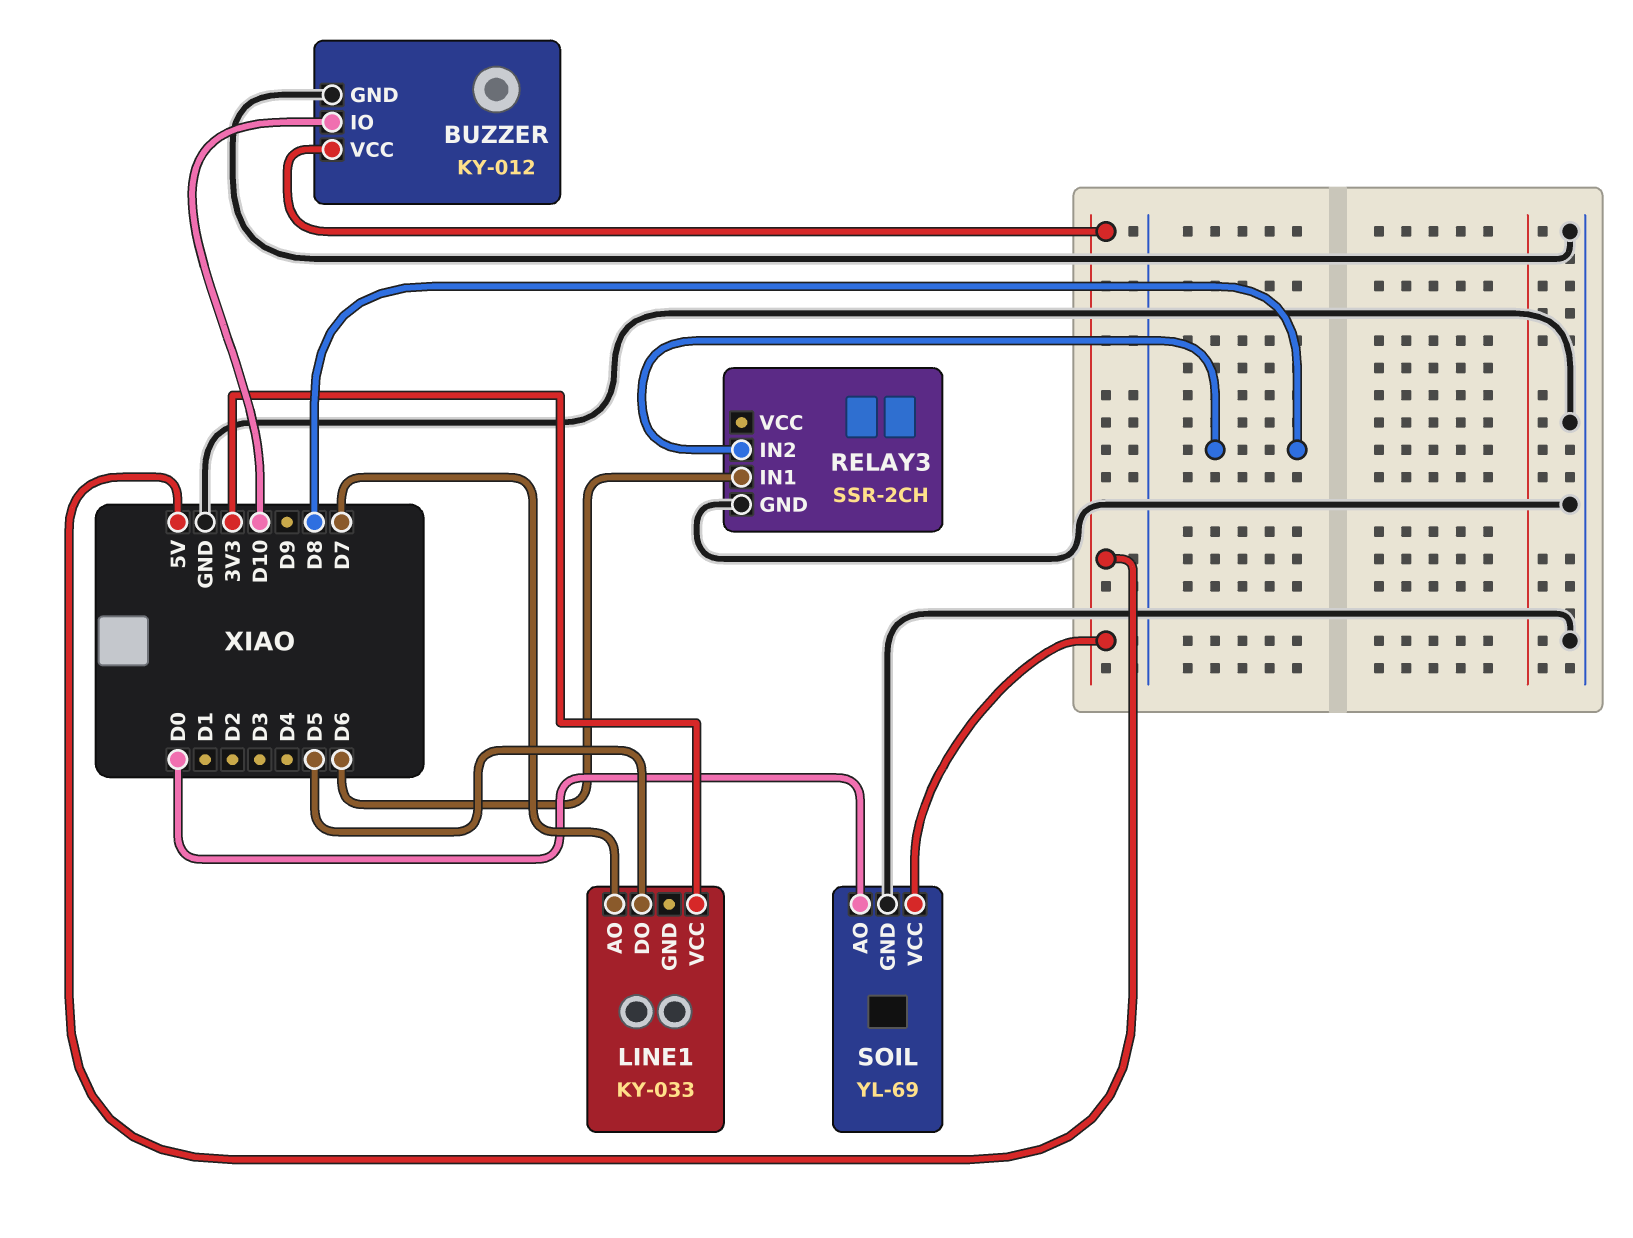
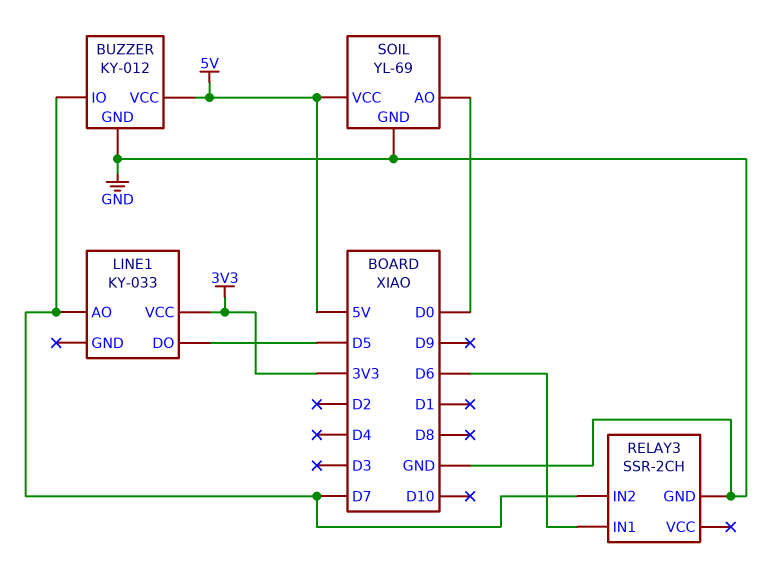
BUZZER pin IO: D10 -> D7
RELAY3 pin IN2: D8 -> D7

